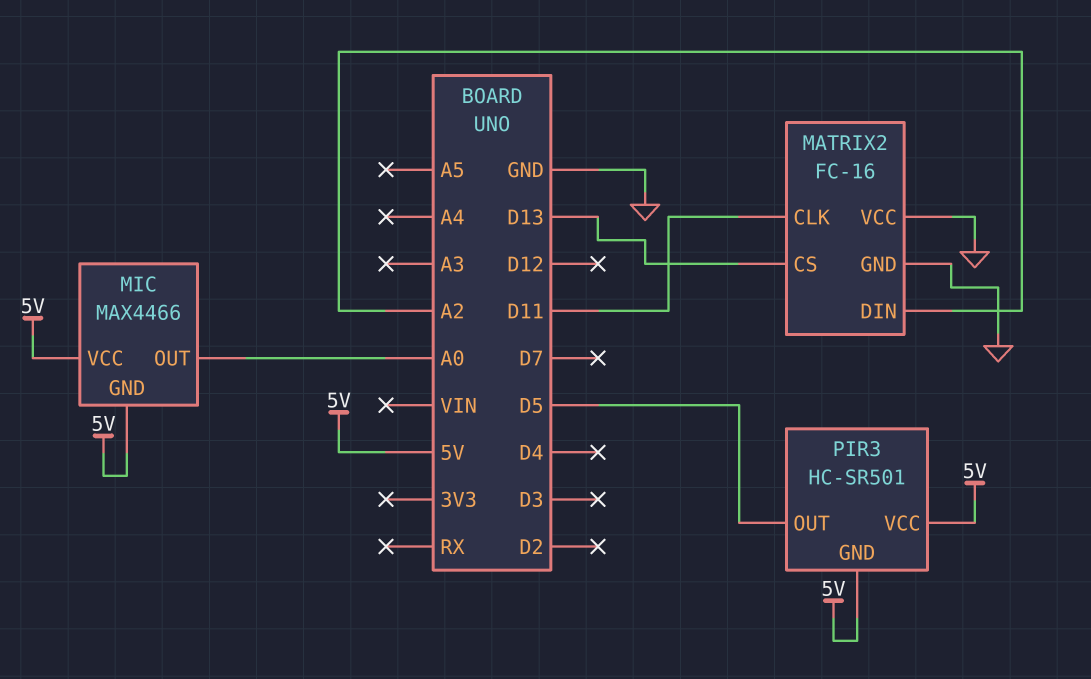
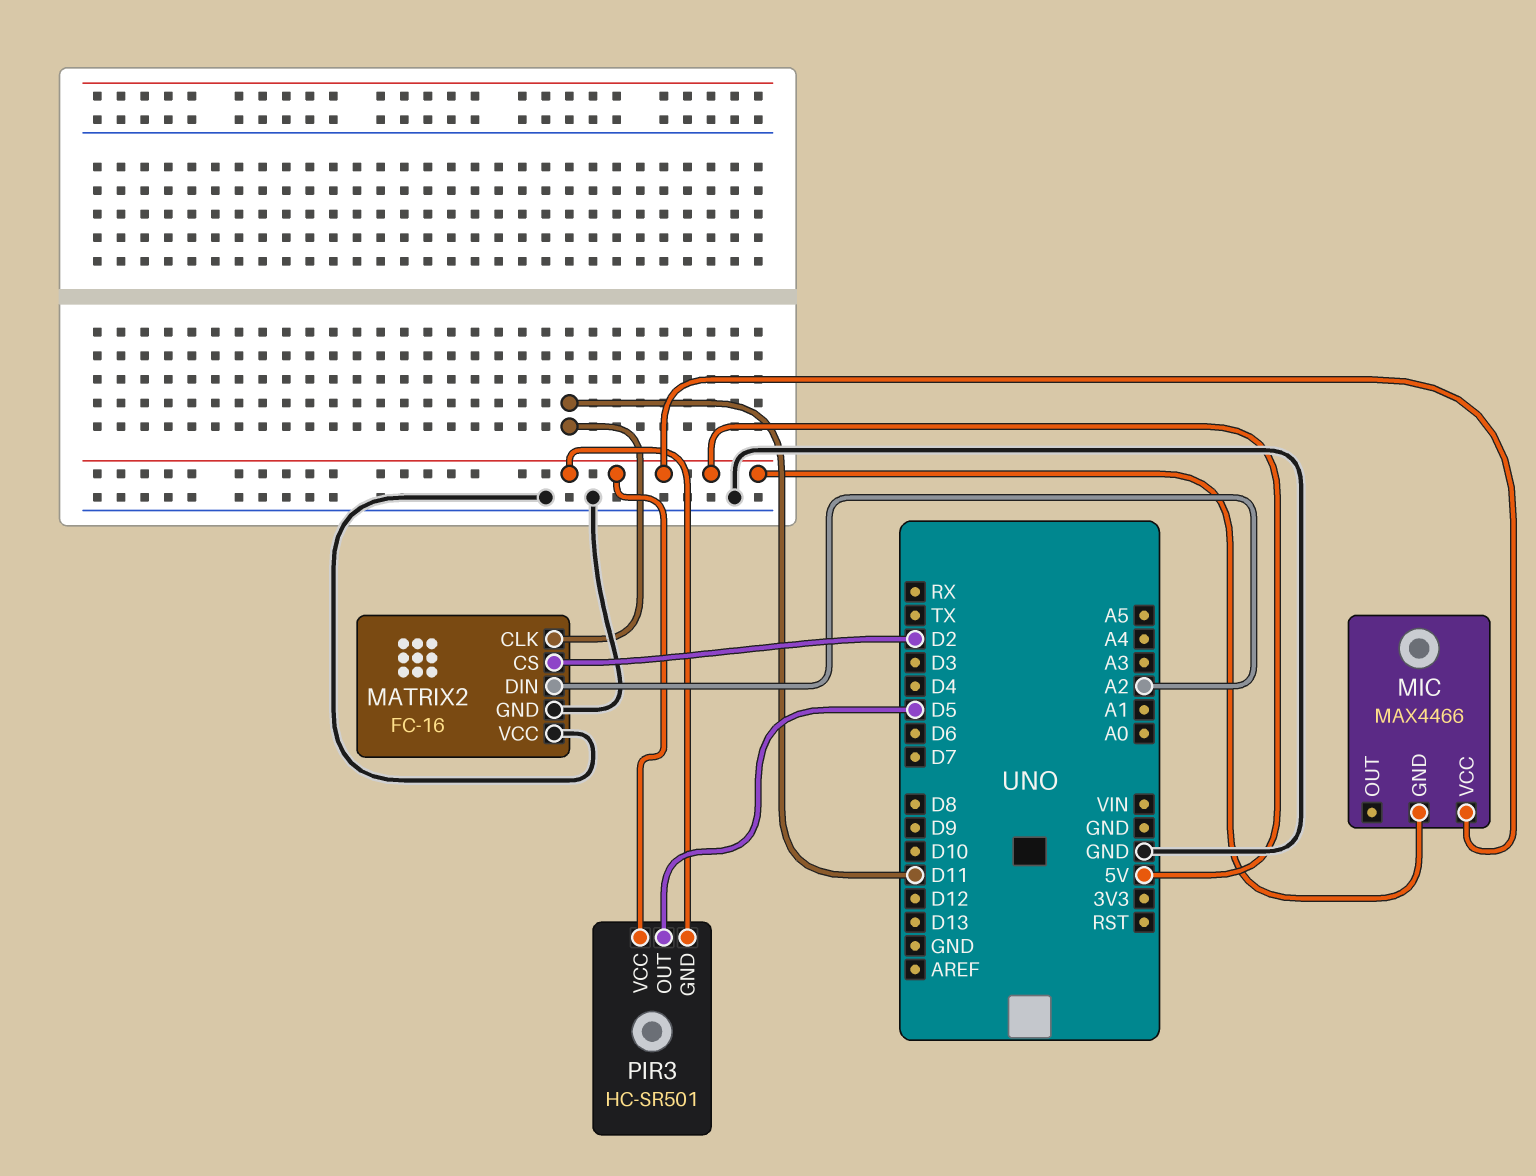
MATRIX2 pin CS: D13 -> D2
MIC pin OUT: A0 -> none

